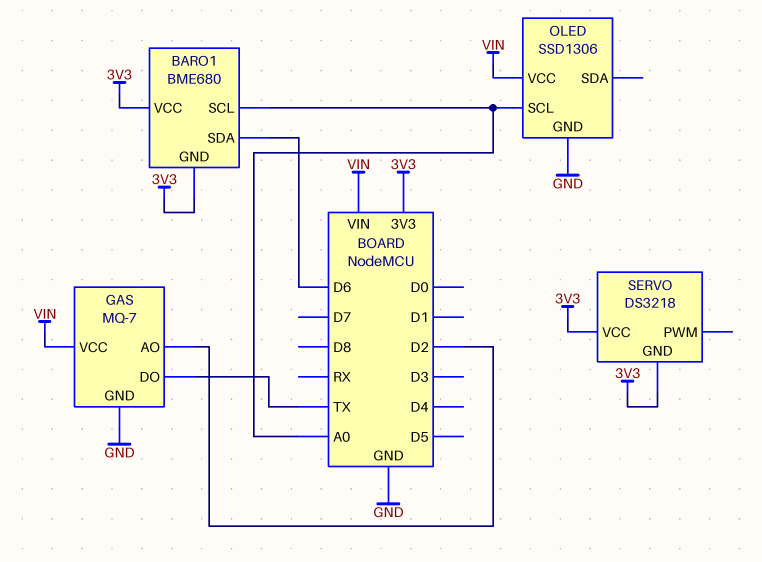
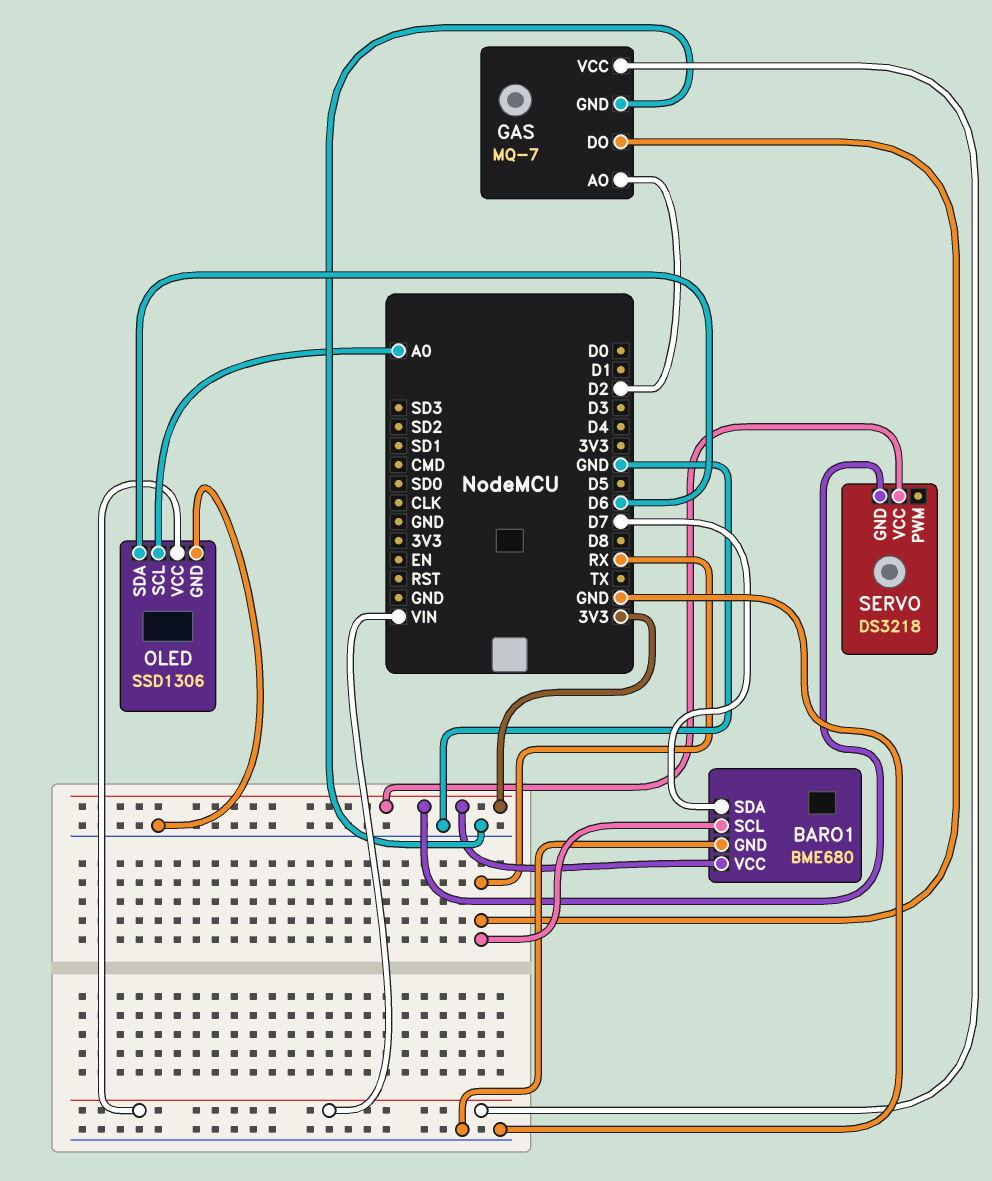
BARO1 pin GND: 3V3 -> GND
BARO1 pin SCL: A0 -> RX
BARO1 pin SDA: D6 -> D7
GAS pin DO: TX -> RX
OLED pin SDA: none -> D6

